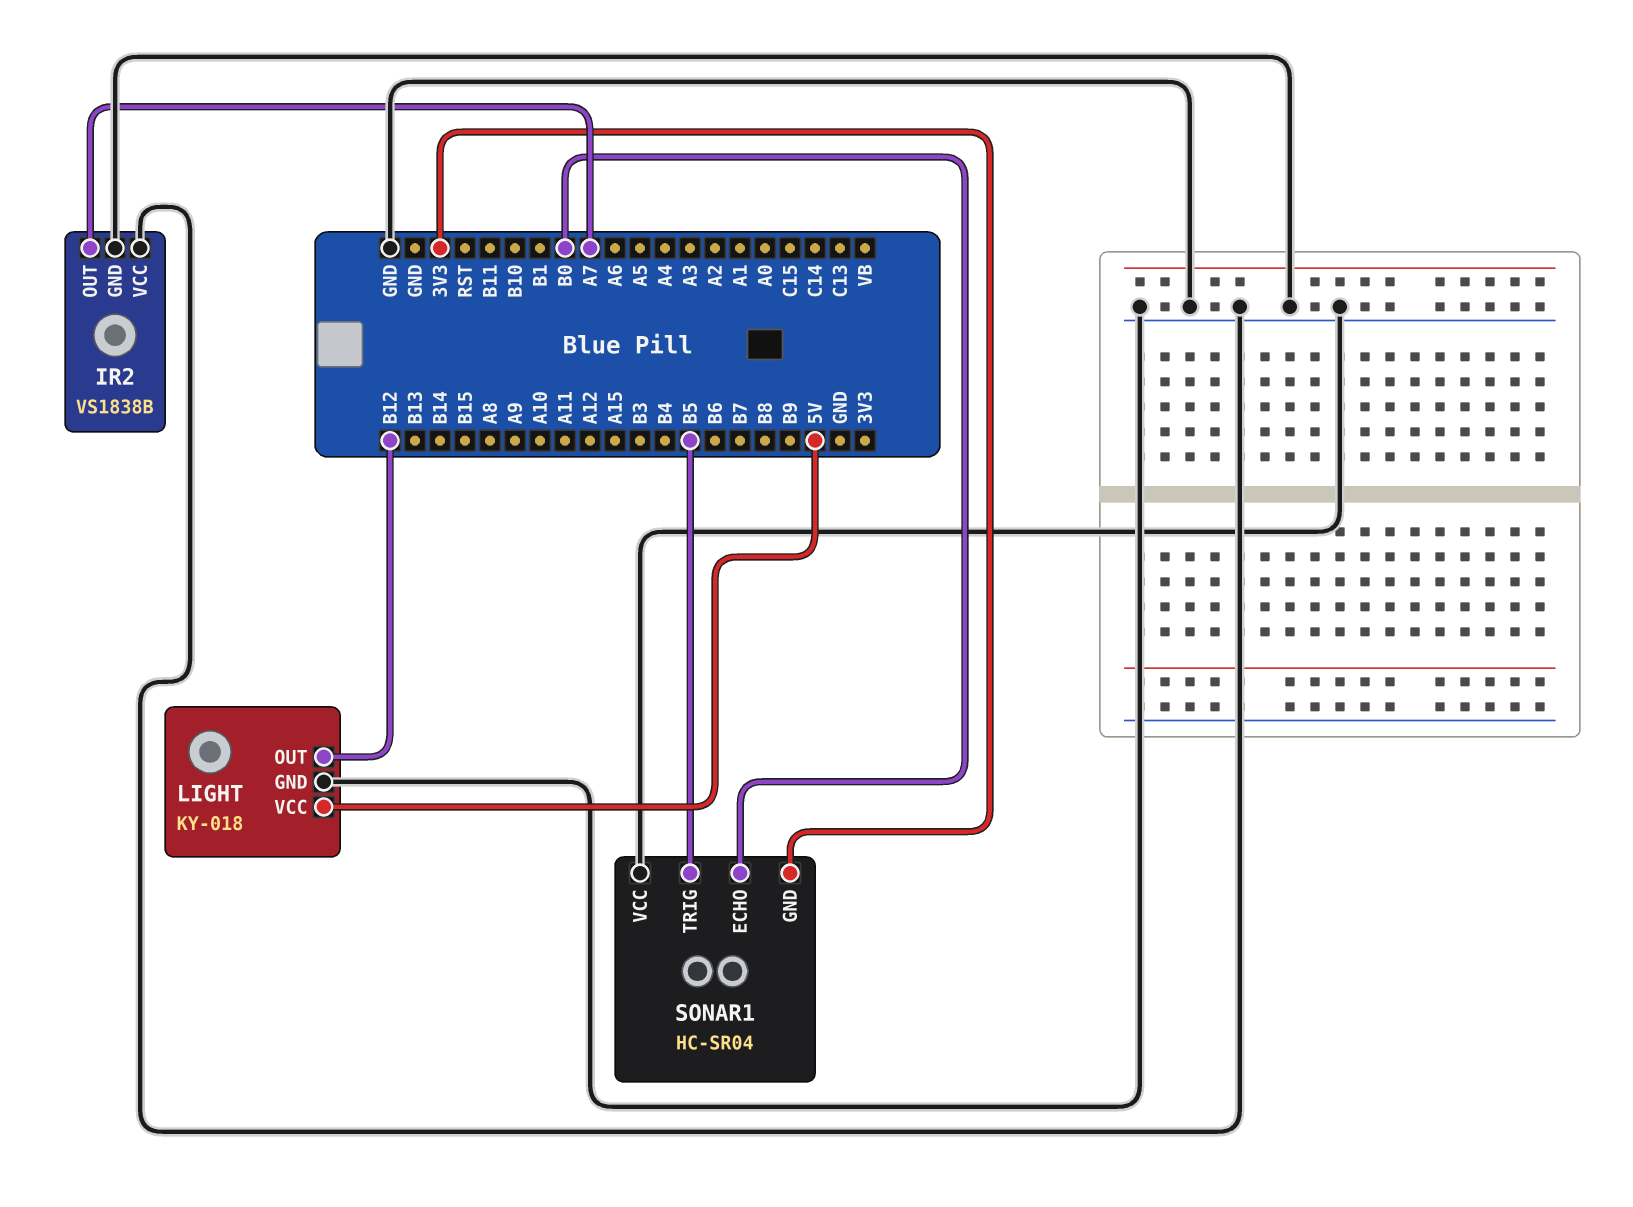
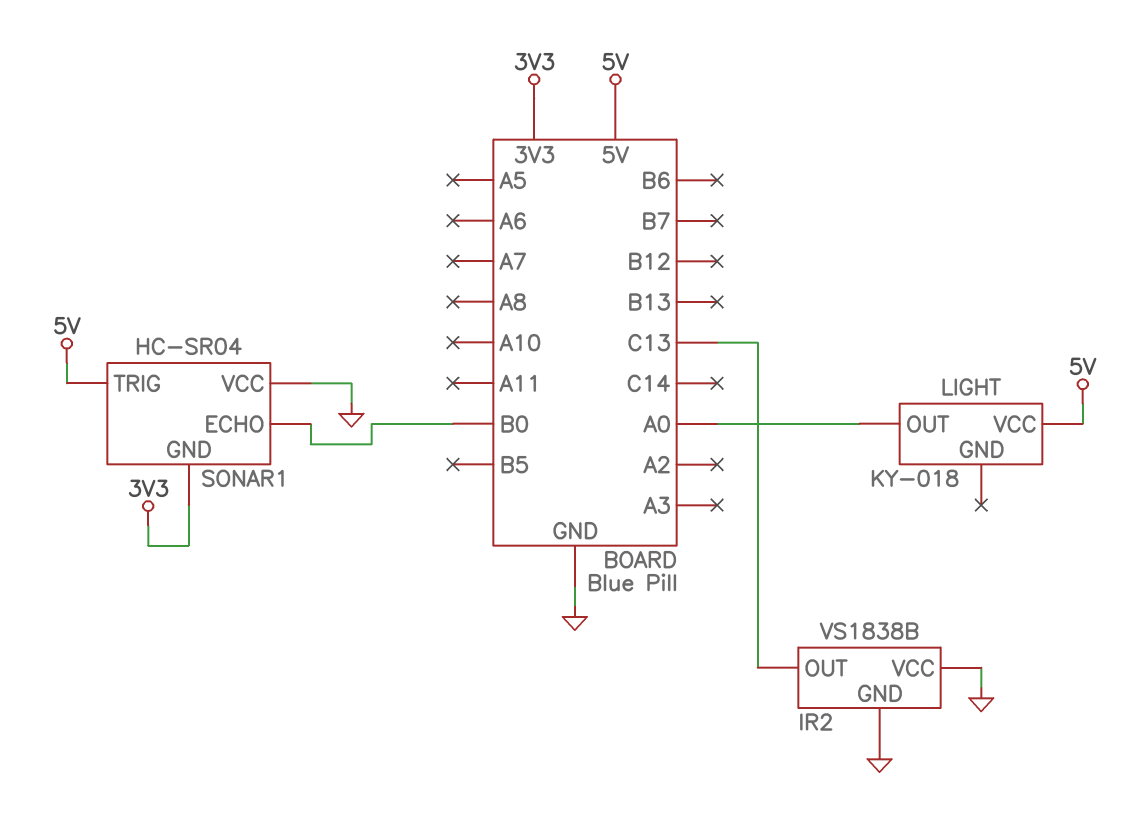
IR2 pin OUT: A7 -> C13
LIGHT pin GND: GND -> none
LIGHT pin OUT: B12 -> A0
SONAR1 pin TRIG: B5 -> 5V

